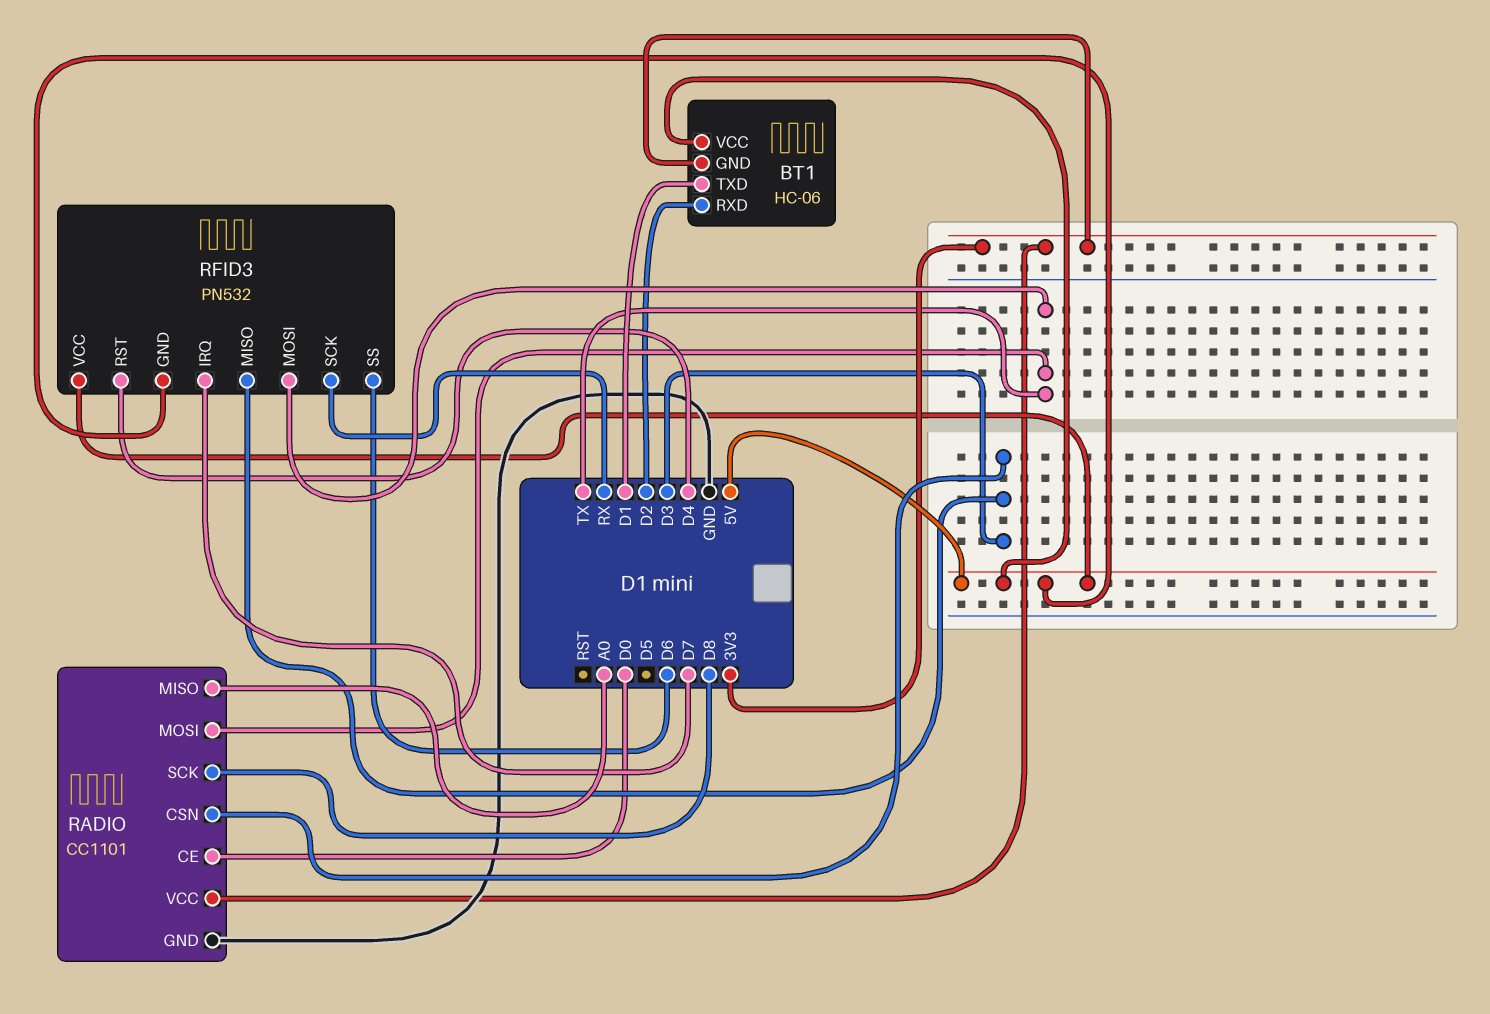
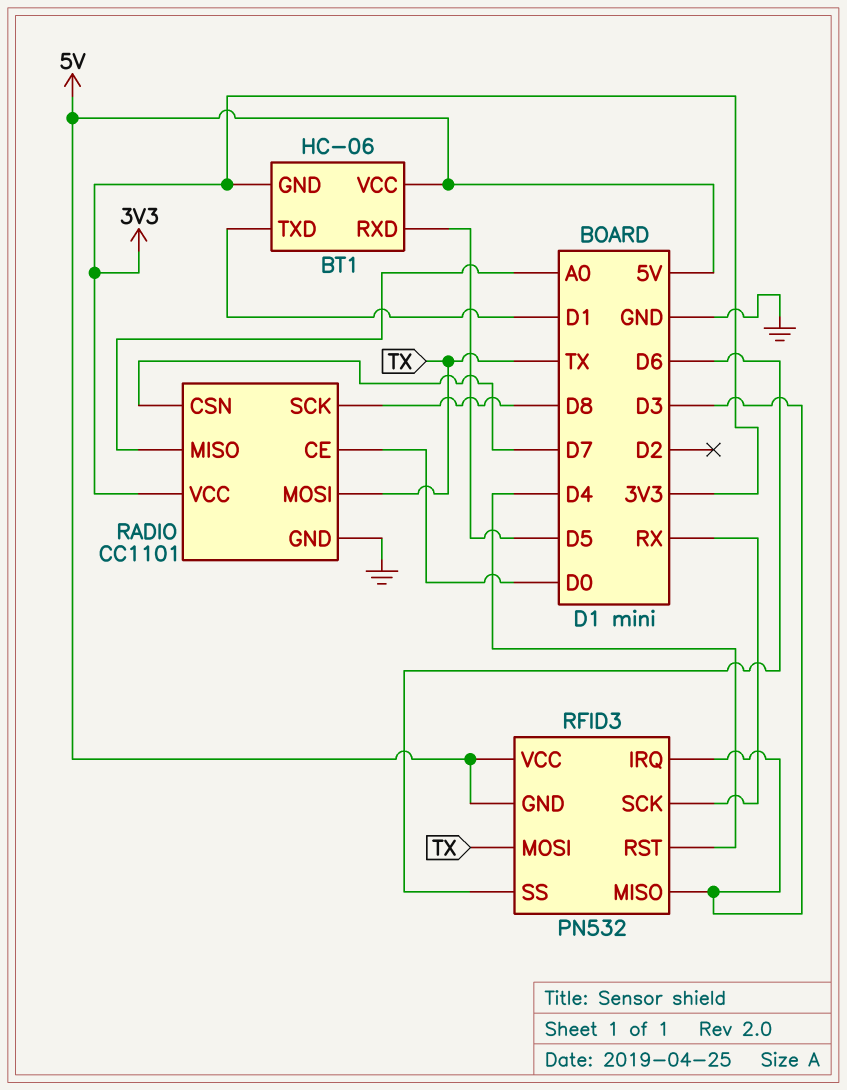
BT1 pin RXD: D2 -> D5
RADIO pin CSN: D3 -> D7
RFID3 pin IRQ: D7 -> D3

